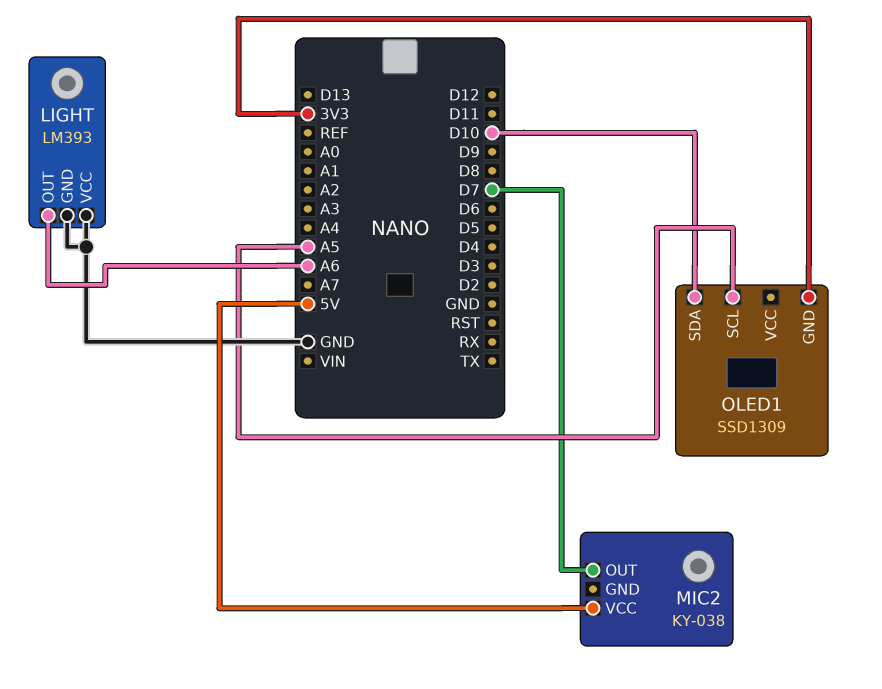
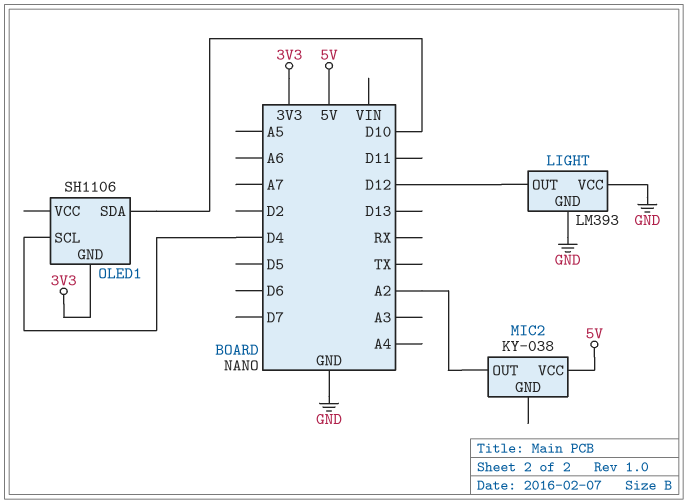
LIGHT pin OUT: A6 -> D12
MIC2 pin OUT: D7 -> A2
OLED1: SSD1309 -> SH1106
OLED1 pin SCL: A5 -> D4

